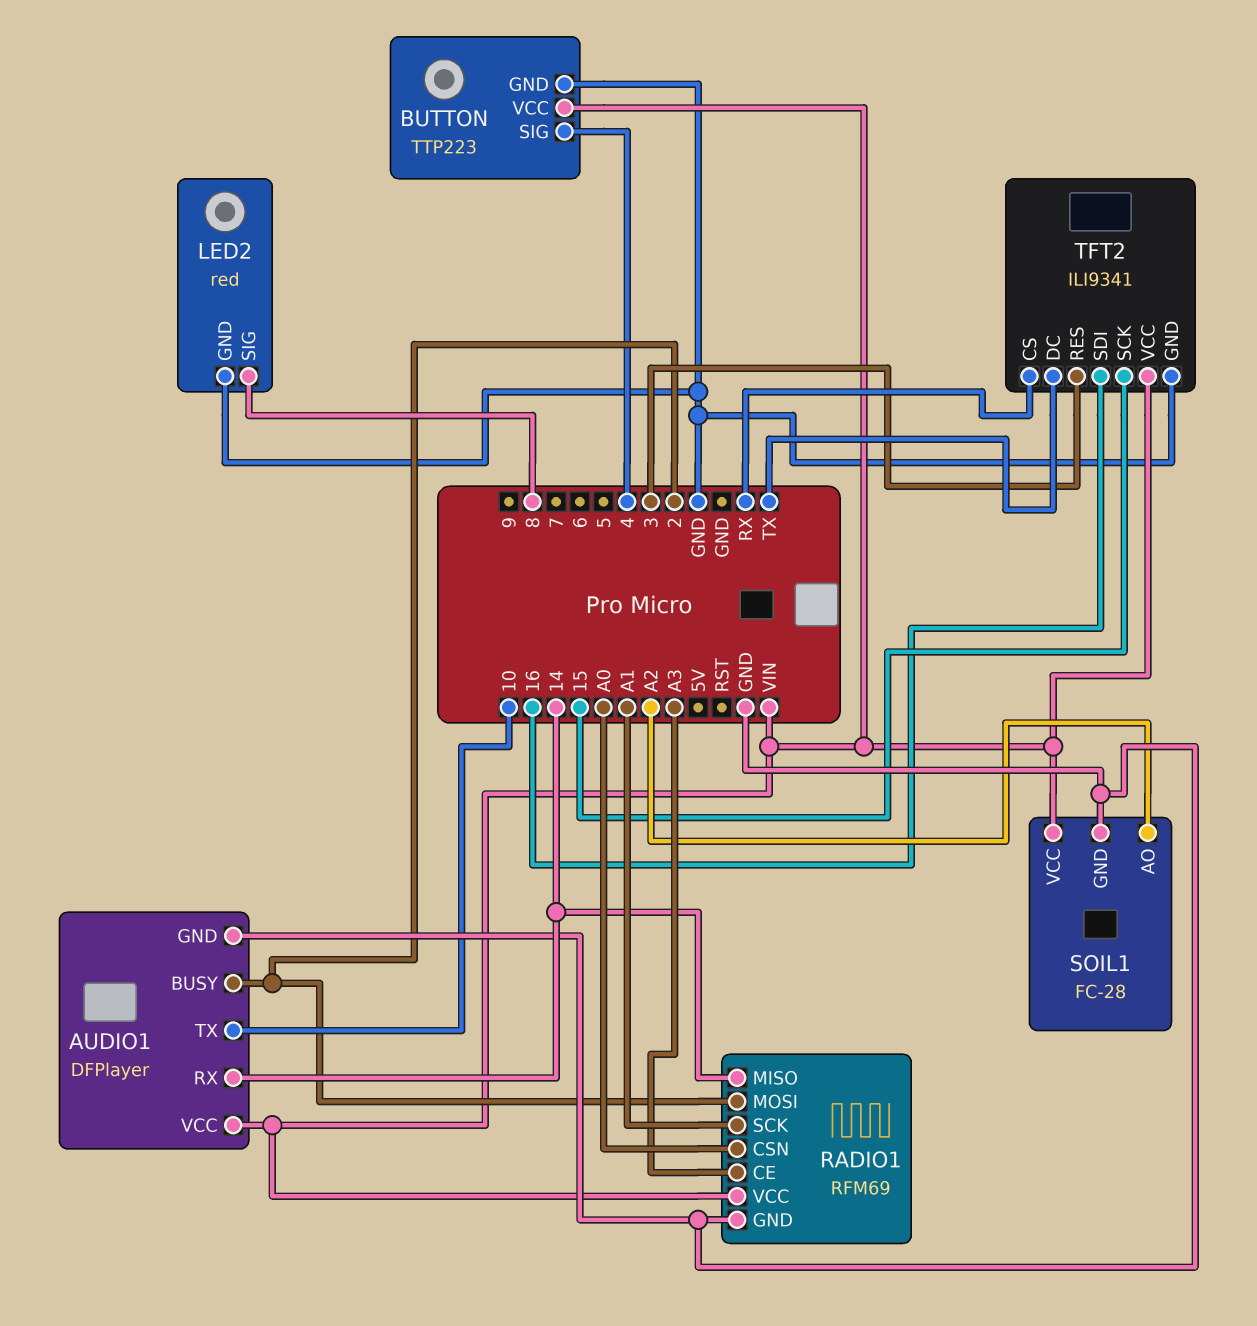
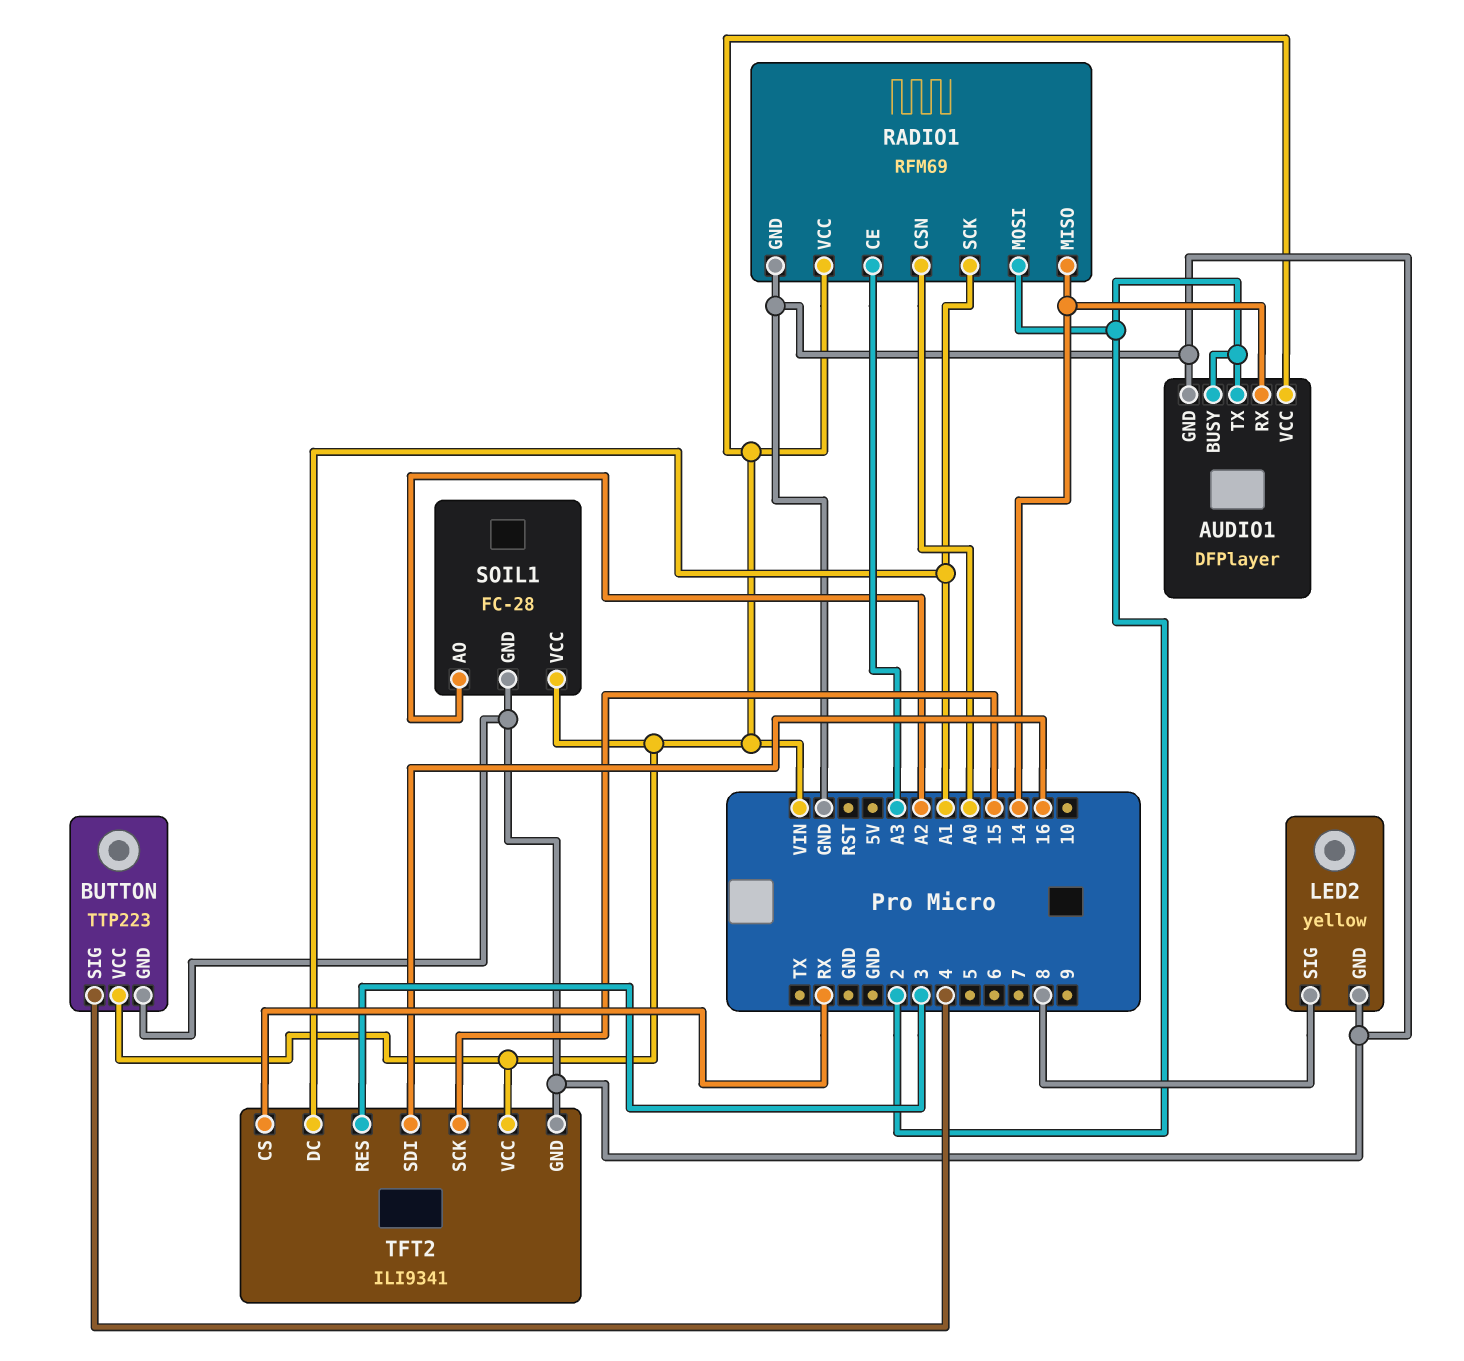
AUDIO1 pin TX: 10 -> 2
LED2: red -> yellow
TFT2 pin DC: TX -> A1

